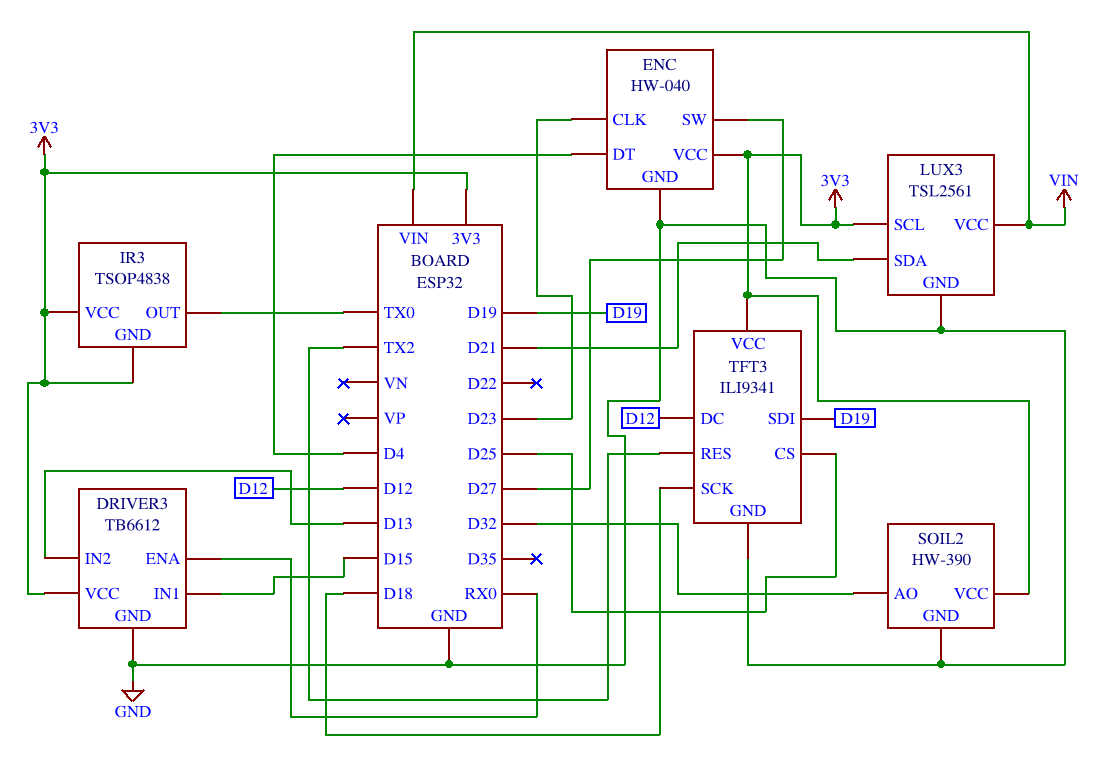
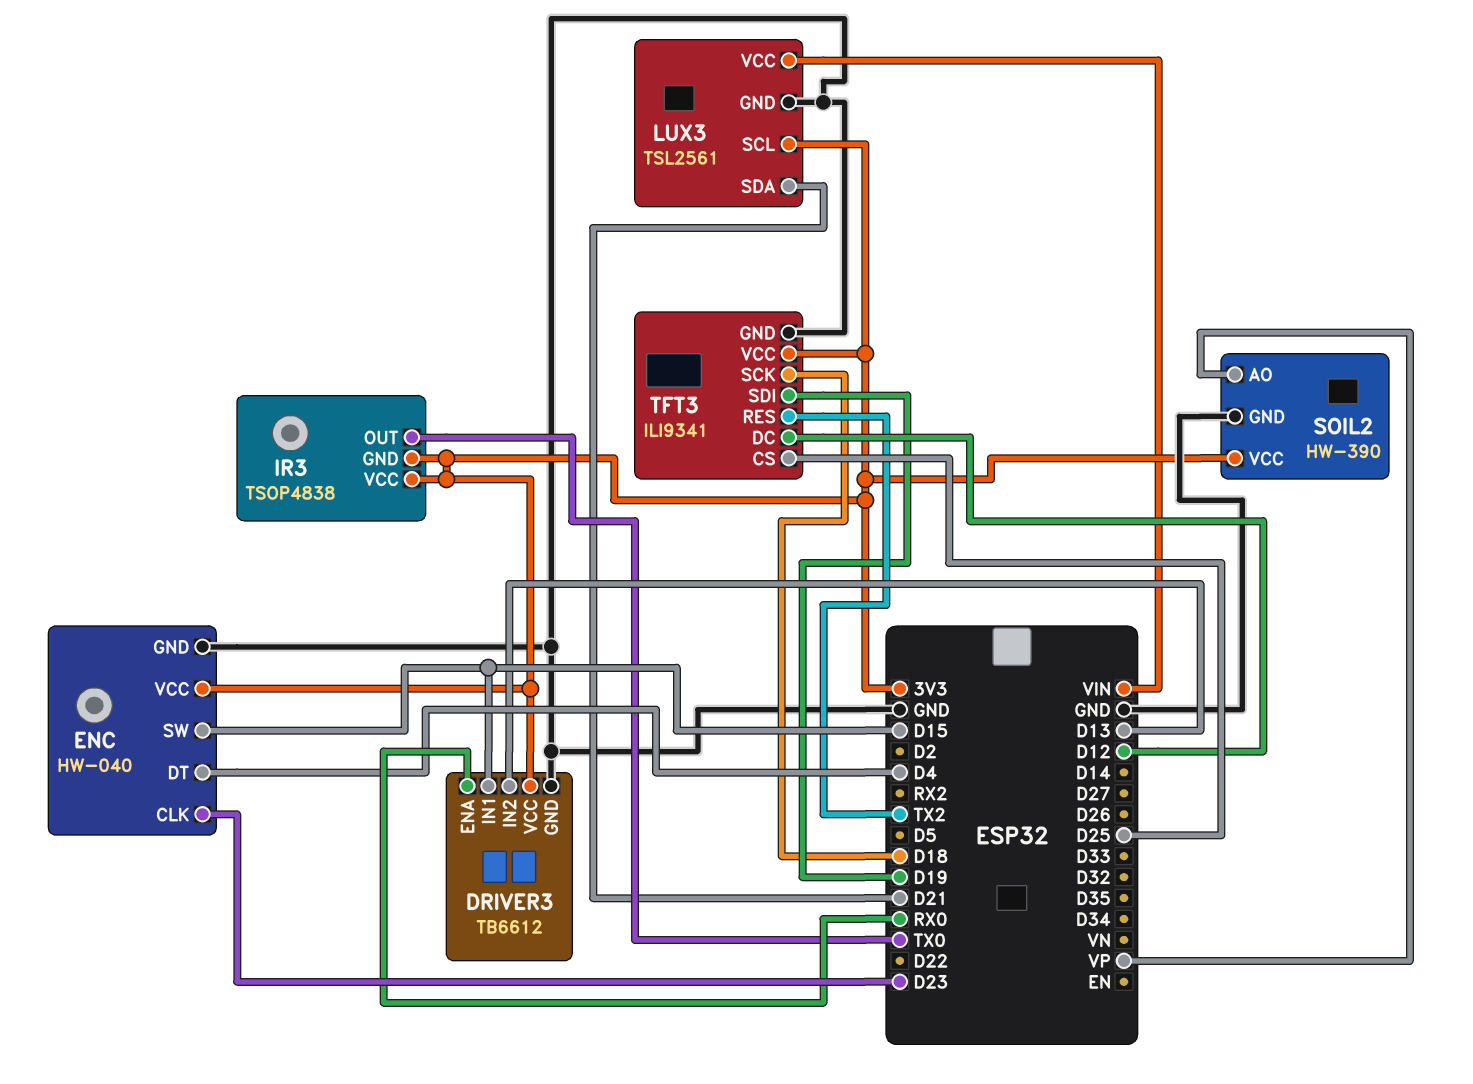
ENC pin SW: D27 -> D15
SOIL2 pin AO: D32 -> VP

